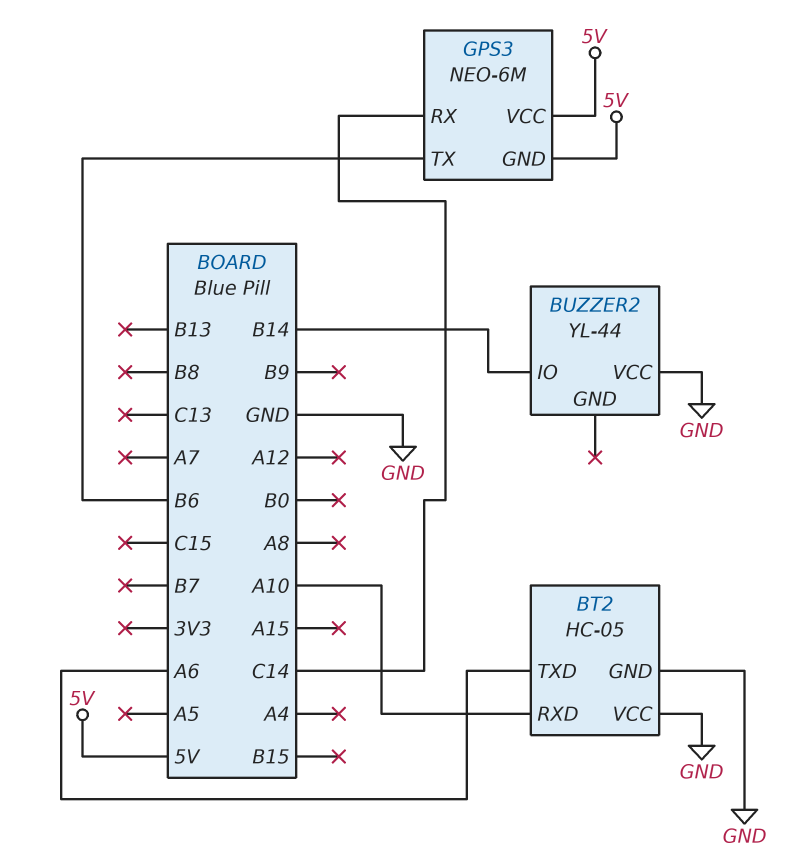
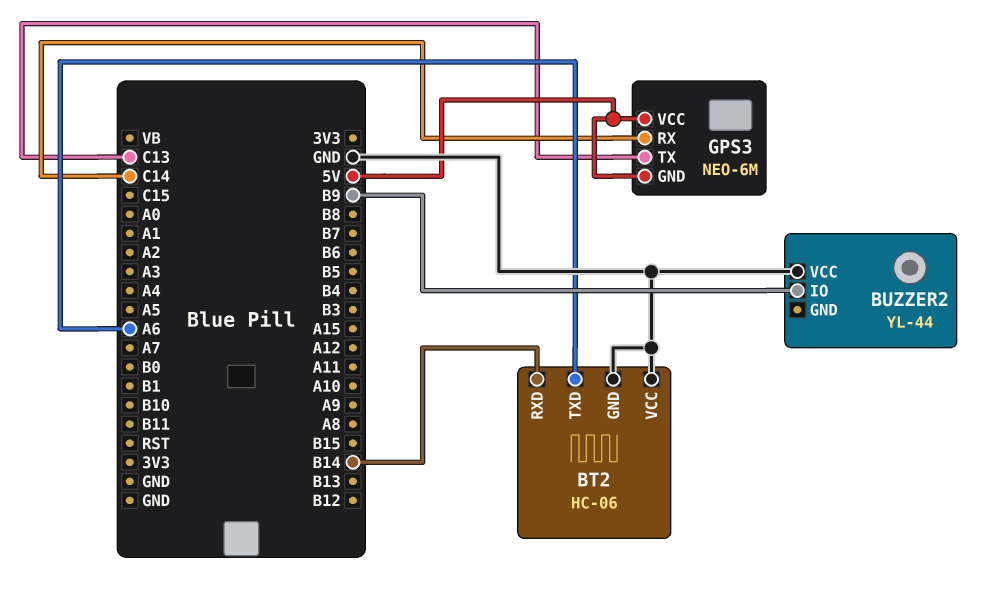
BT2: HC-05 -> HC-06
BT2 pin RXD: A10 -> B14
BUZZER2 pin IO: B14 -> B9
GPS3 pin TX: B6 -> C13

